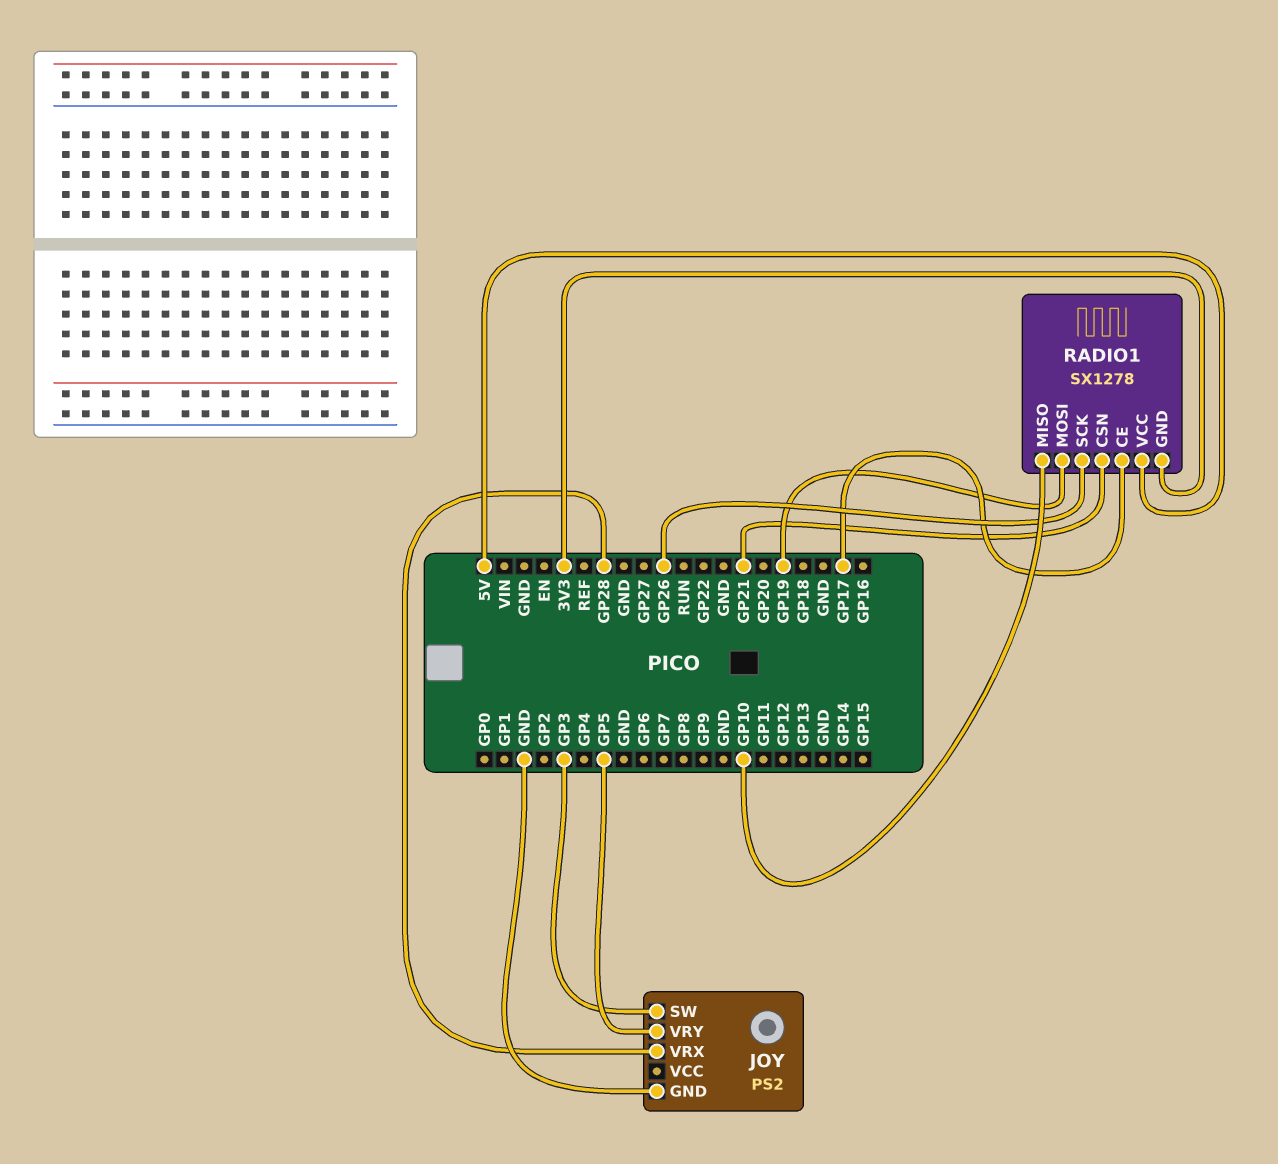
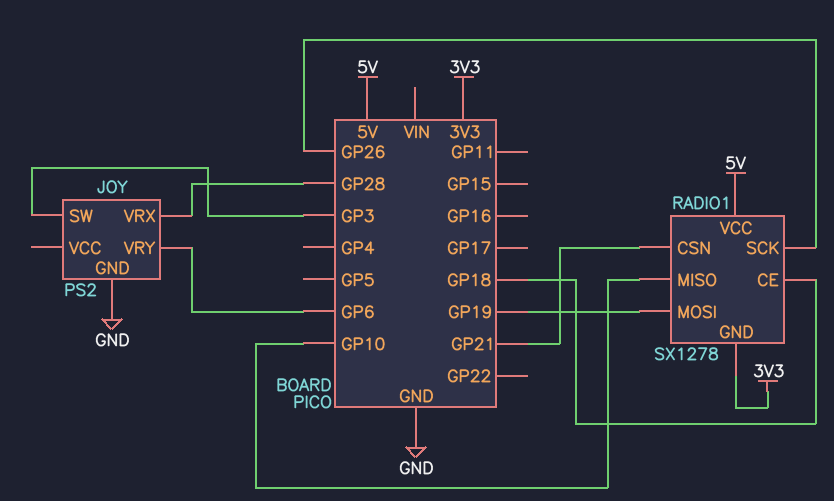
JOY pin VRY: GP5 -> GP6
RADIO1 pin CE: GP17 -> GP18

